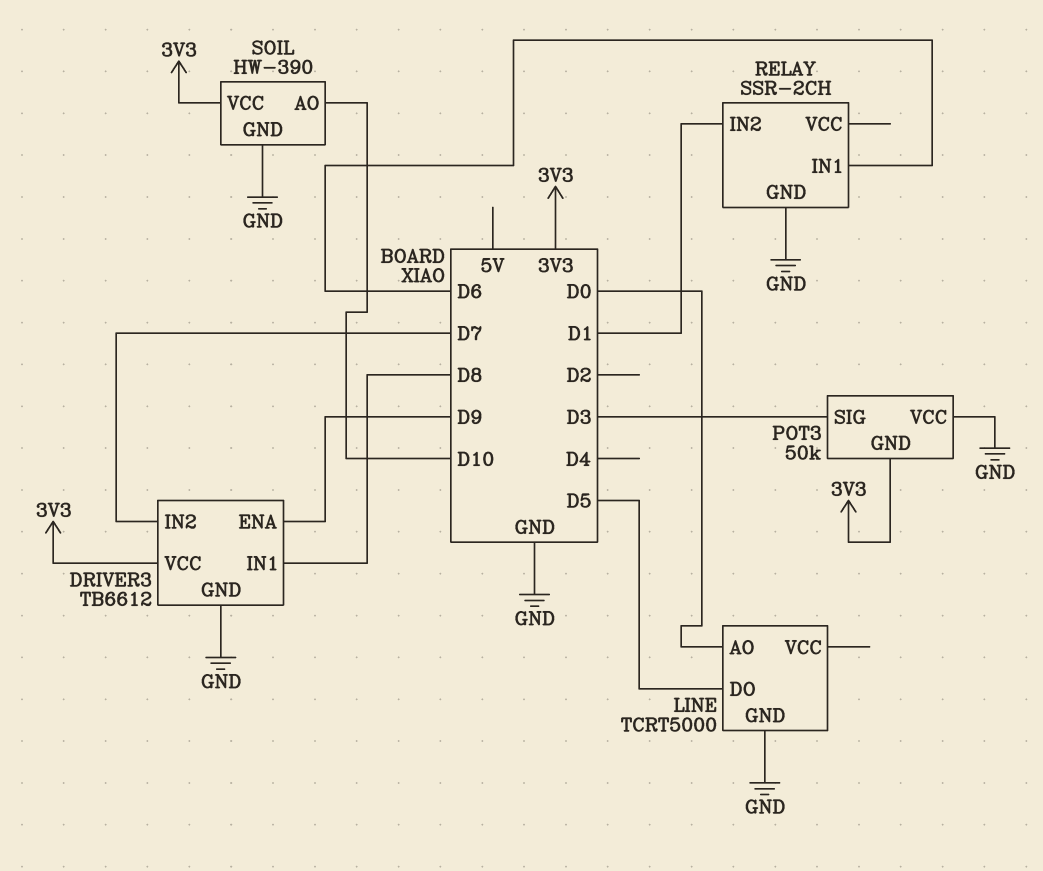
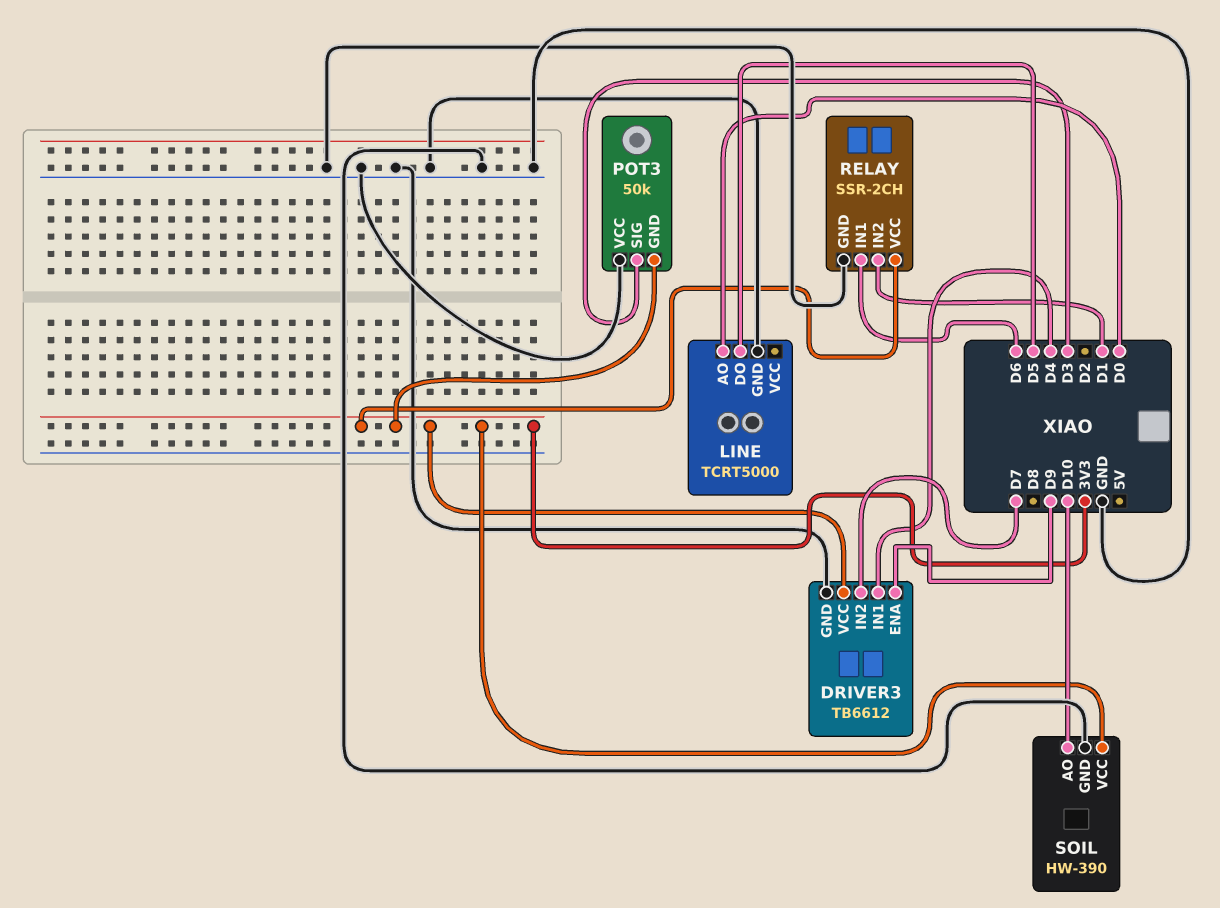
DRIVER3 pin IN1: D8 -> D4
RELAY pin VCC: none -> 3V3

